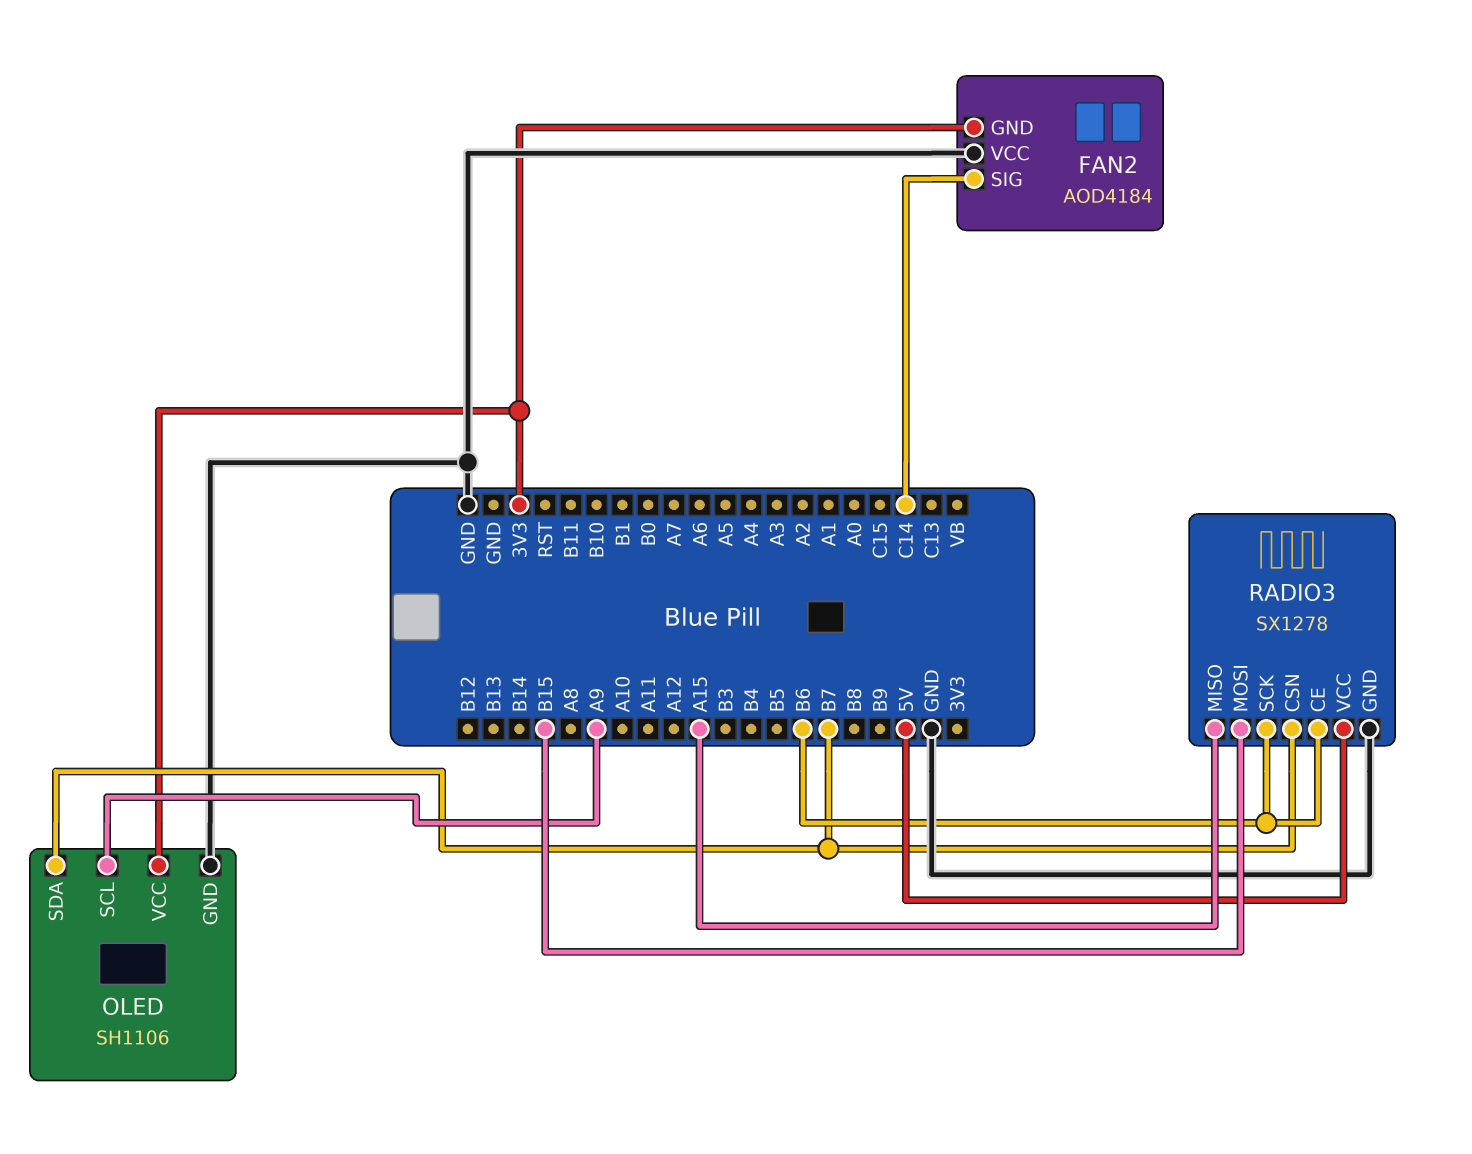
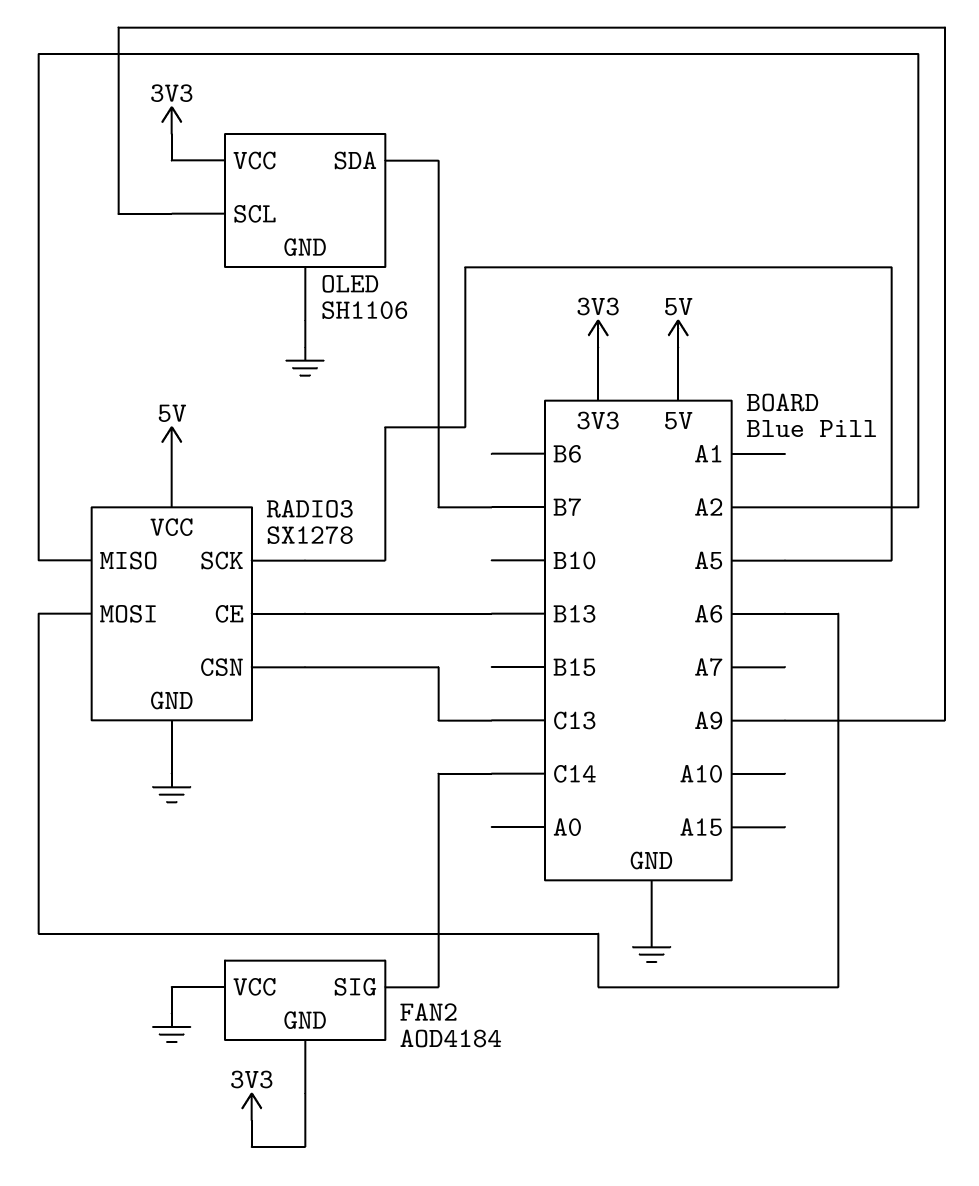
RADIO3 pin CE: B6 -> B13
RADIO3 pin CSN: B7 -> C13
RADIO3 pin MISO: A15 -> A2
RADIO3 pin MOSI: B15 -> A6
RADIO3 pin SCK: B6 -> A5

